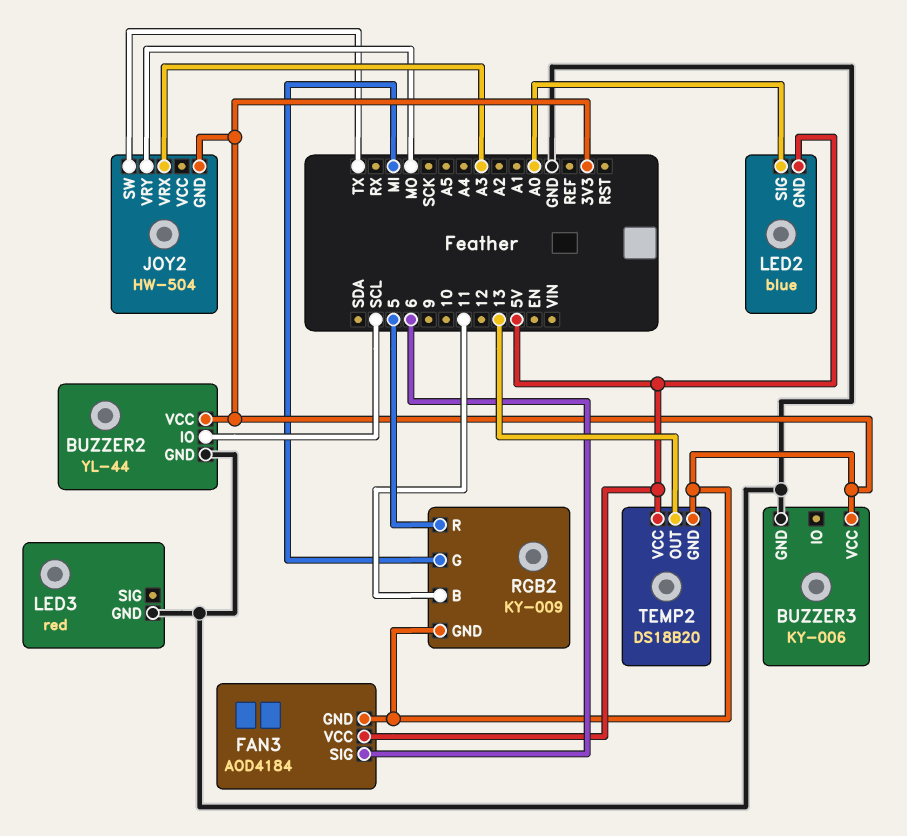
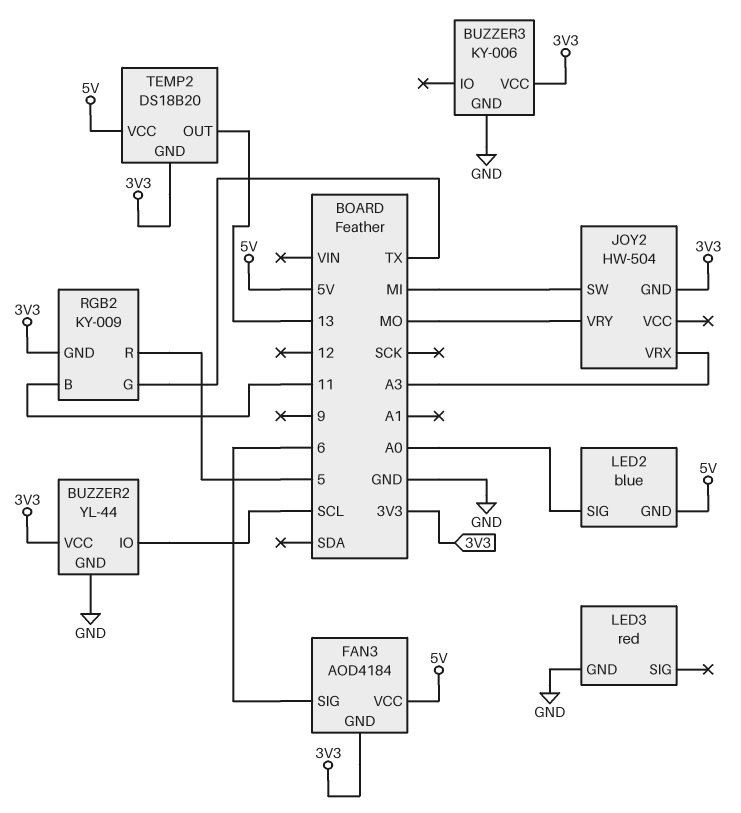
JOY2 pin SW: TX -> MI
RGB2 pin G: MI -> TX

